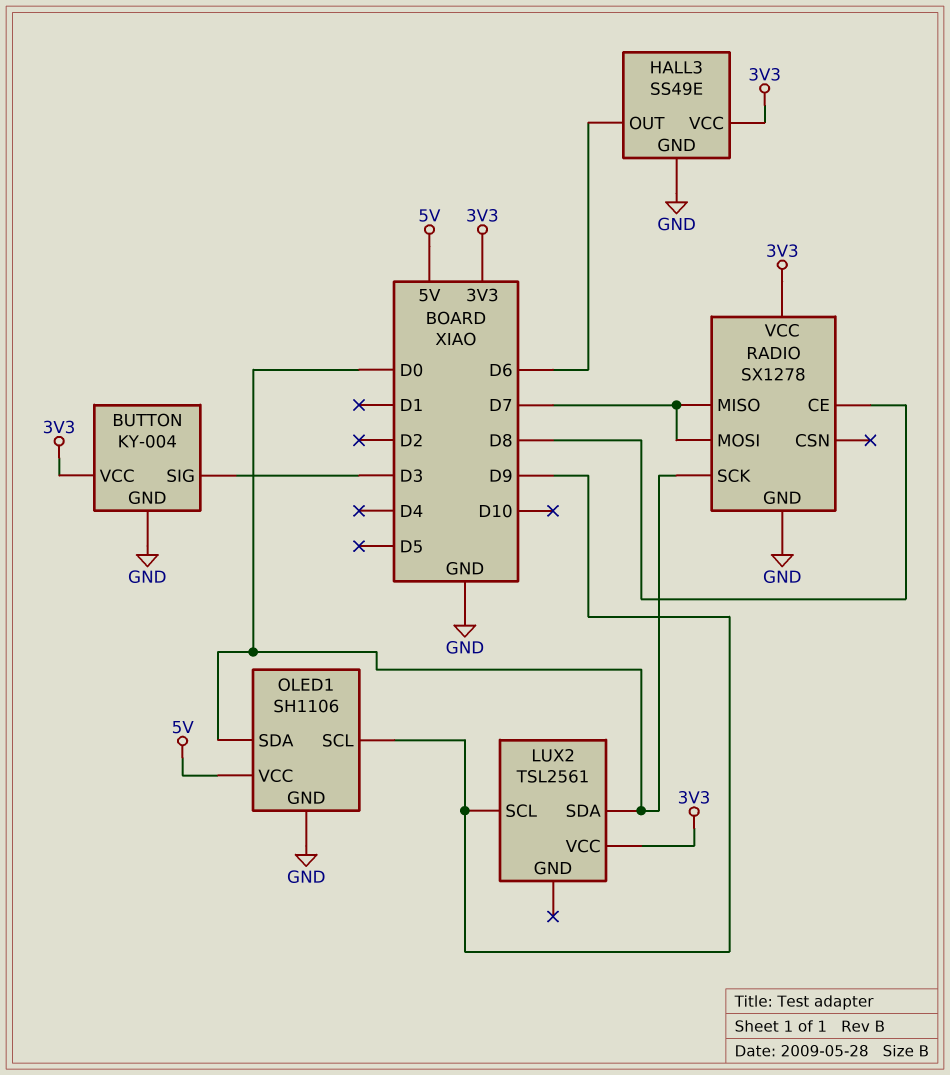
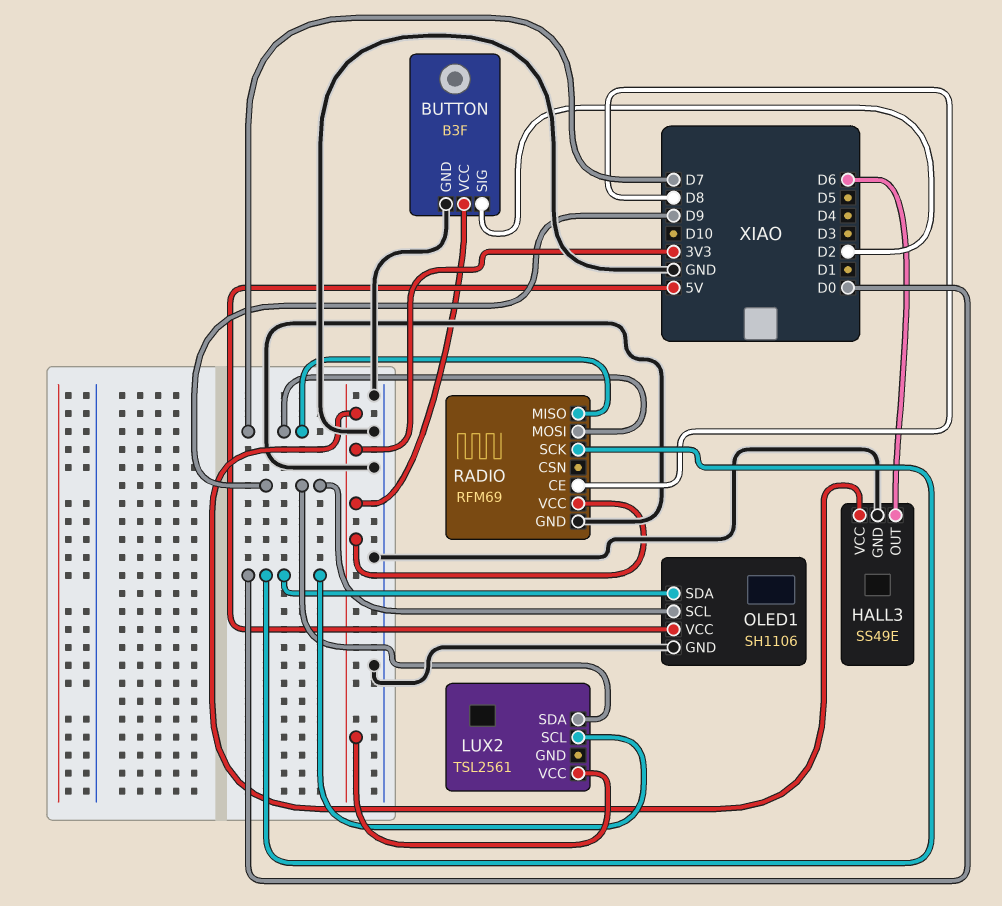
BUTTON: KY-004 -> B3F
BUTTON pin SIG: D3 -> D2
LUX2 pin SCL: D9 -> D0
LUX2 pin SDA: D0 -> D9
RADIO: SX1278 -> RFM69

